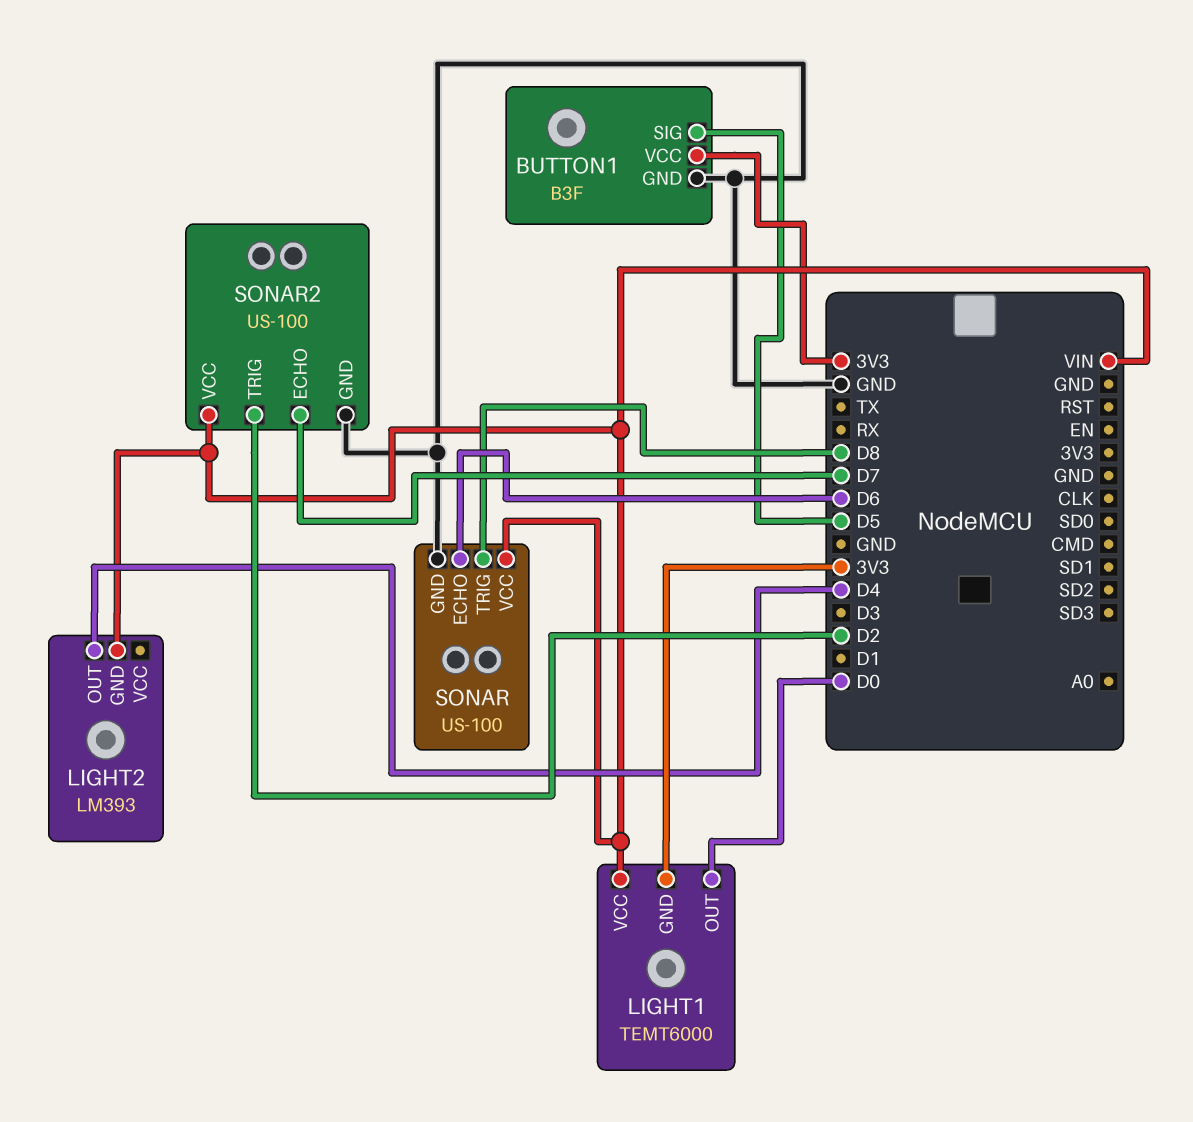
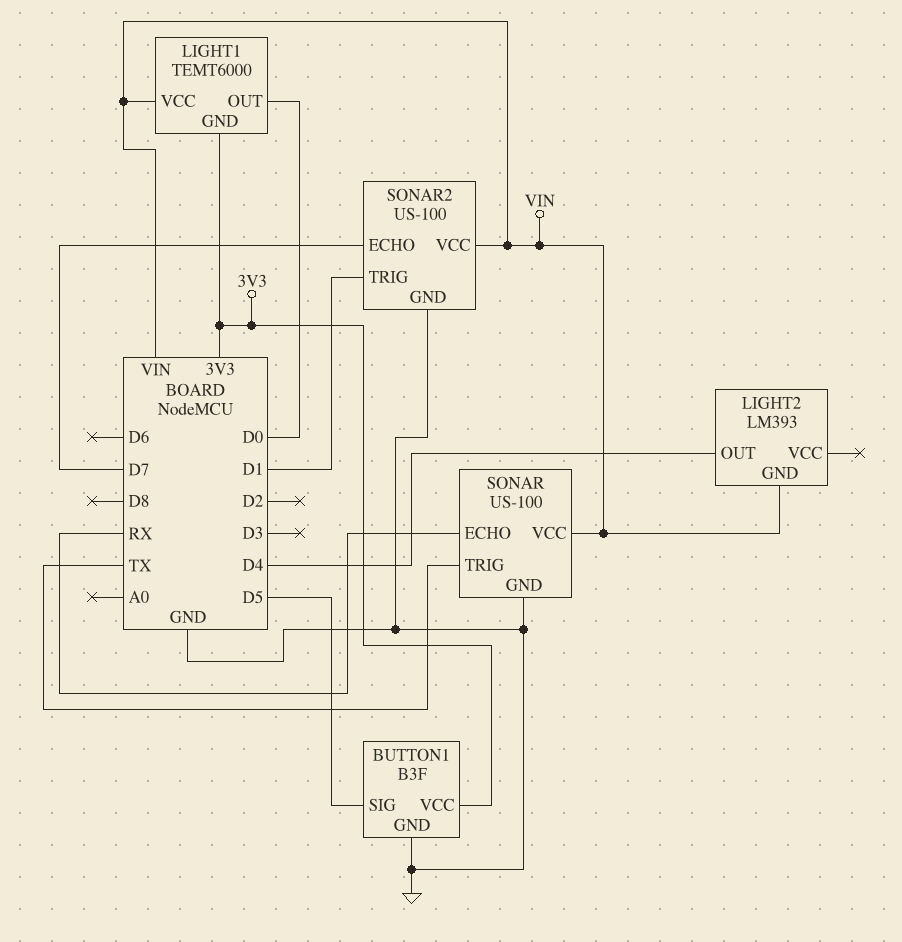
SONAR pin ECHO: D6 -> RX
SONAR pin TRIG: D8 -> TX
SONAR2 pin TRIG: D2 -> D1

